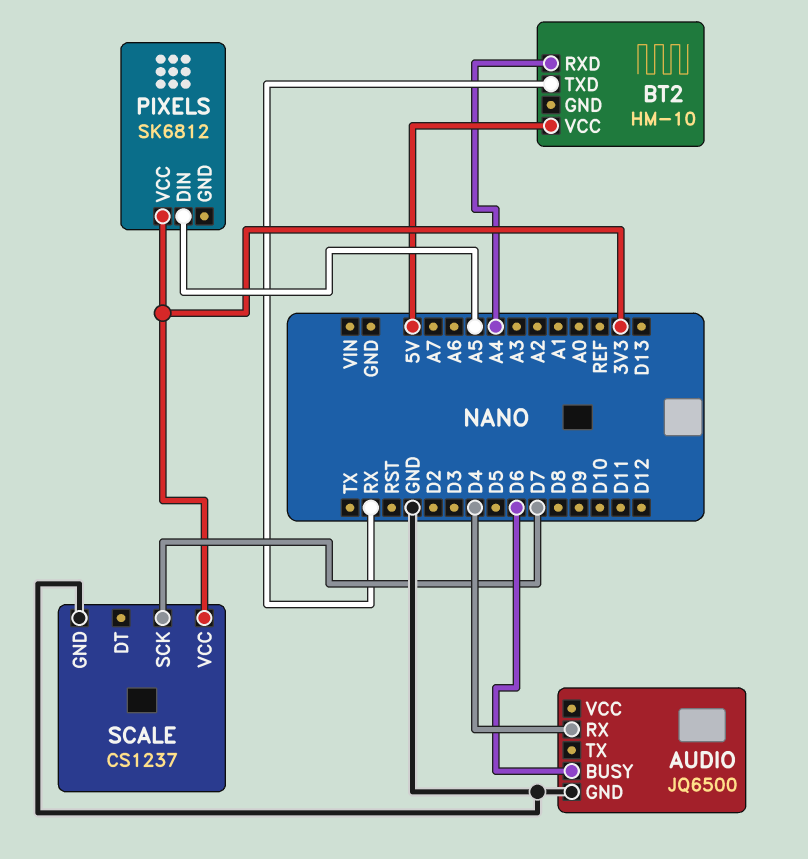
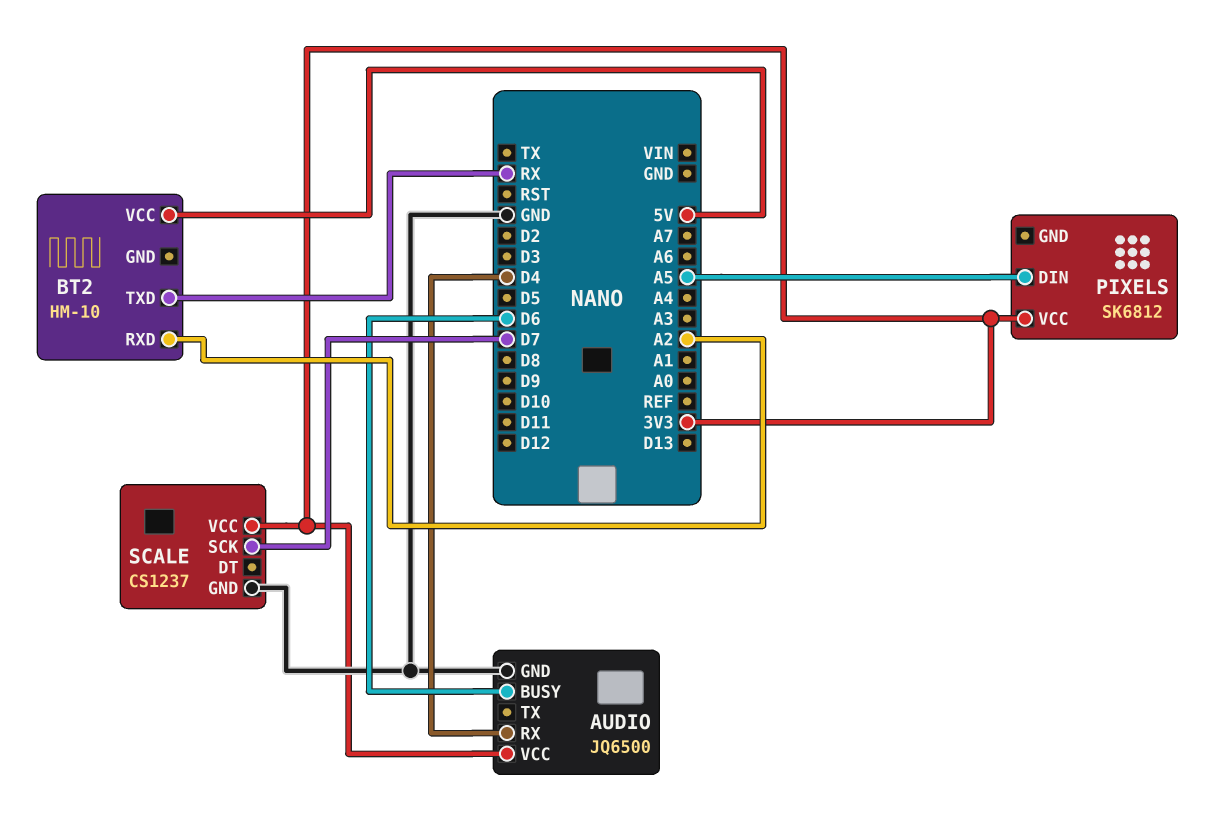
AUDIO pin VCC: none -> 3V3
BT2 pin RXD: A4 -> A2

